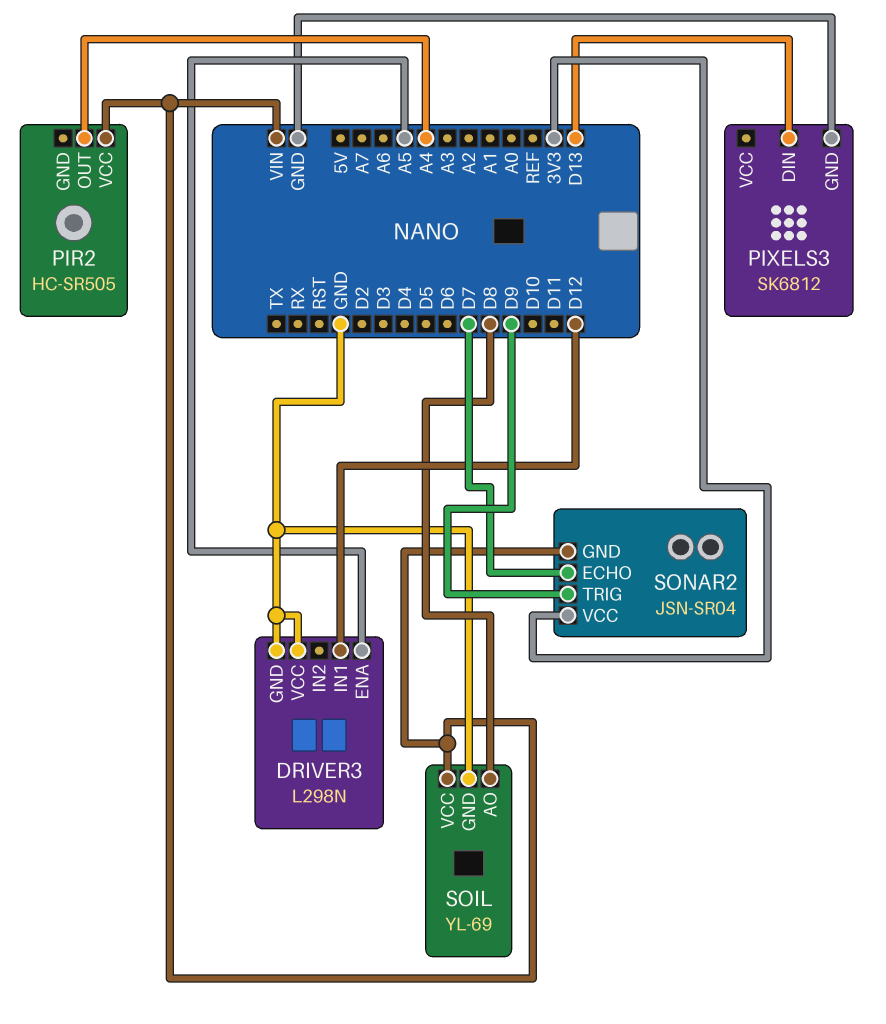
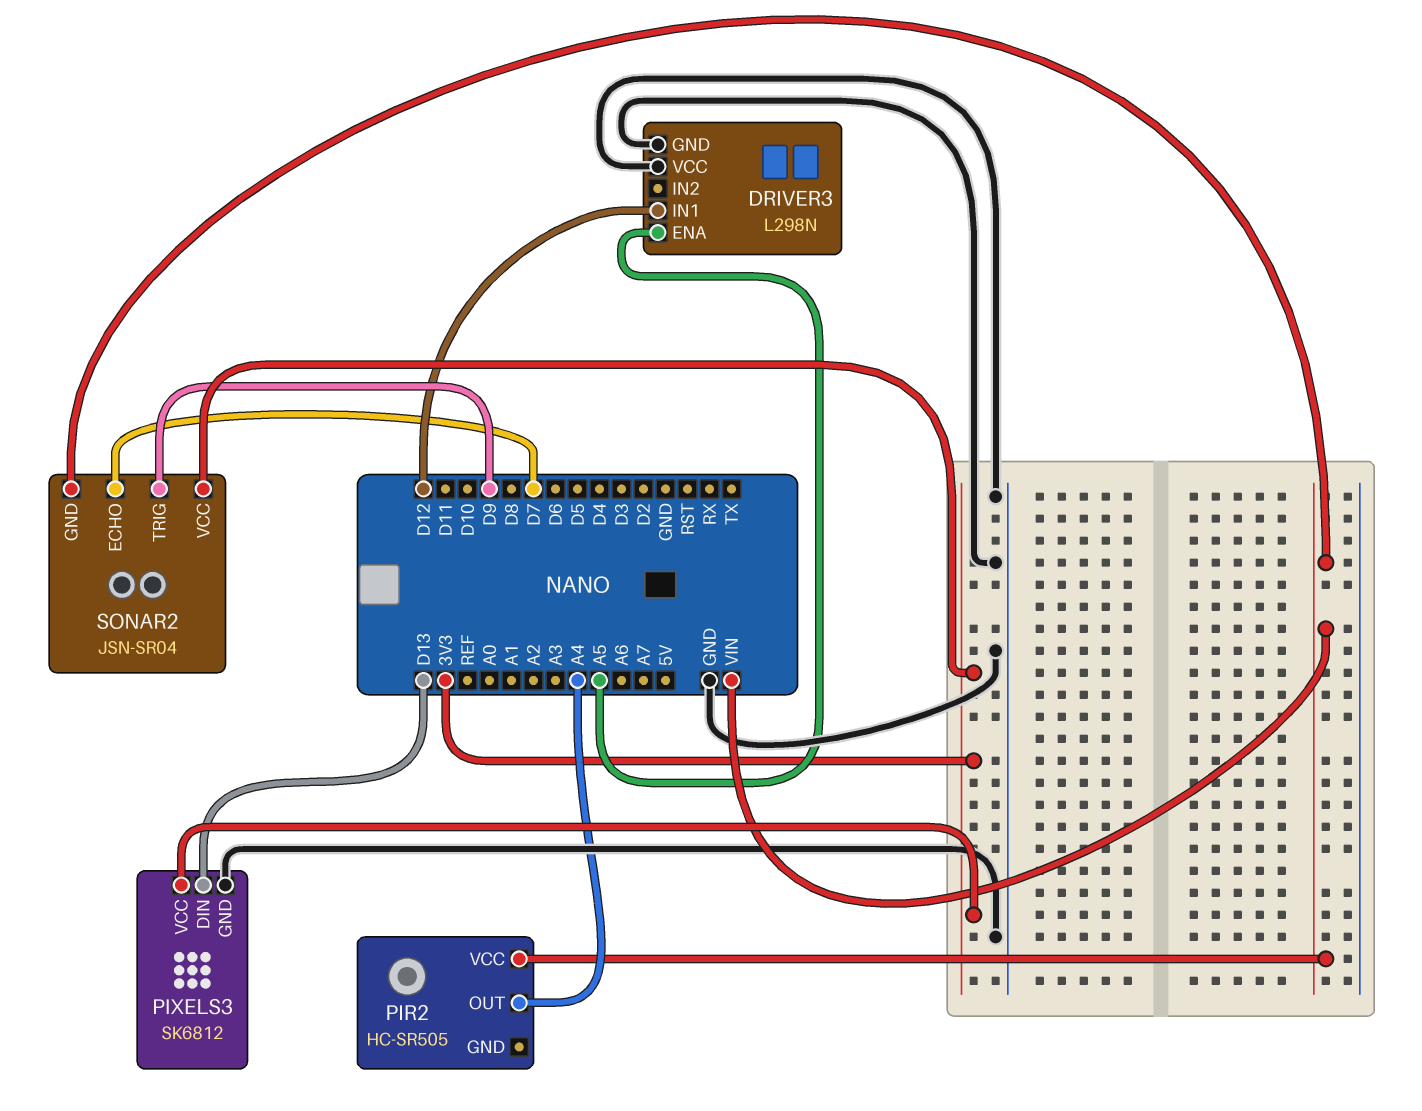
PIXELS3 pin VCC: none -> 3V3
SOIL: YL-69 -> none
SOIL pin AO: D8 -> none
SOIL pin GND: GND -> none
SOIL pin VCC: VIN -> none

